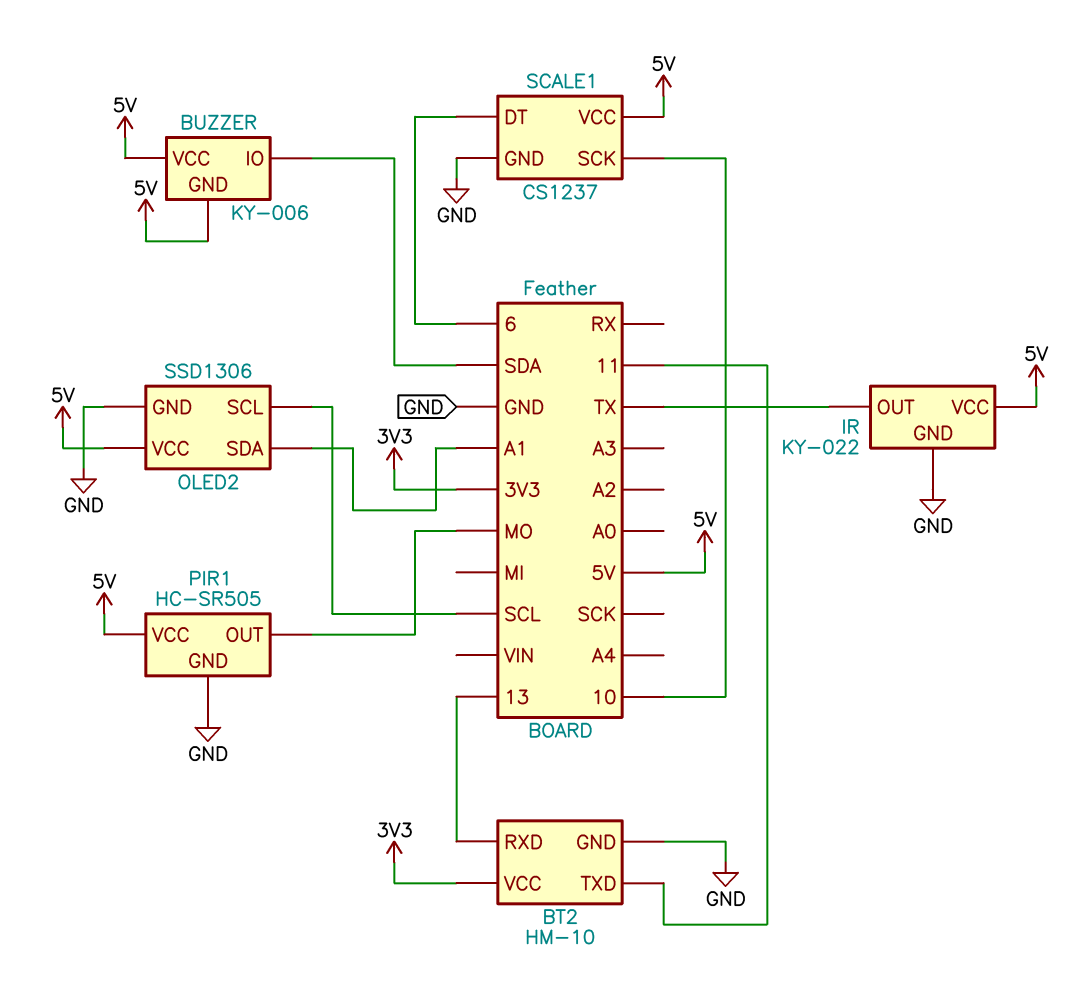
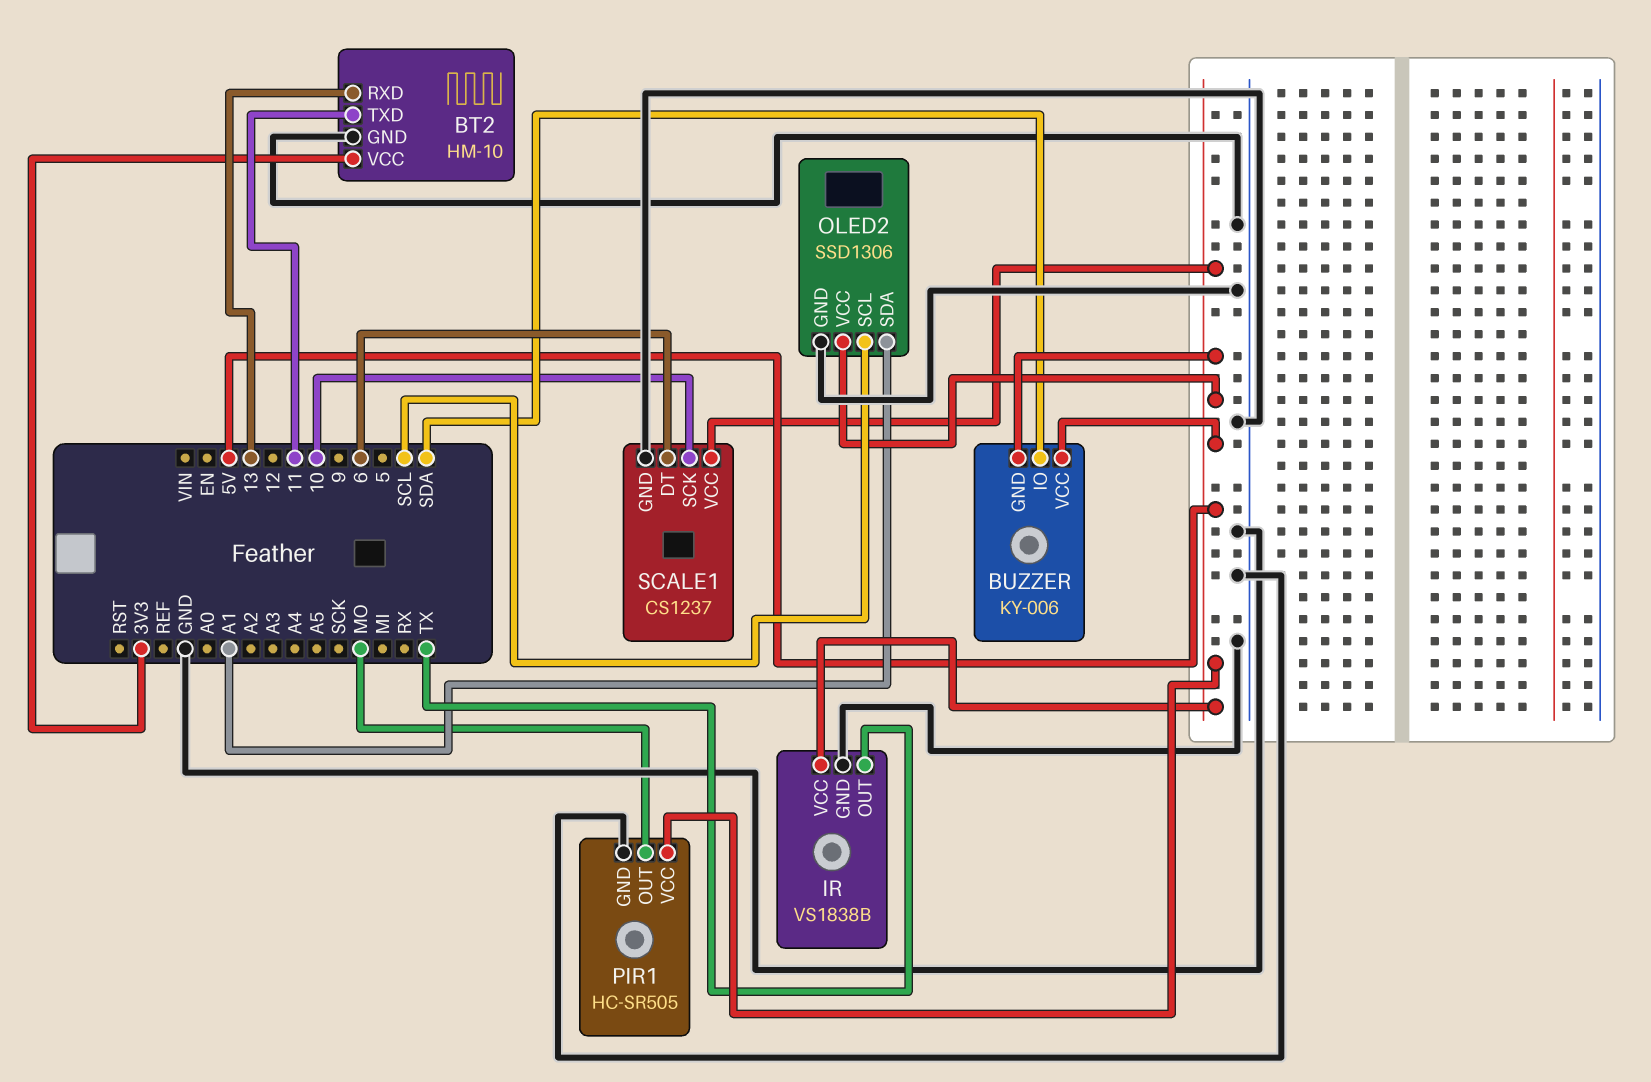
IR: KY-022 -> VS1838B

